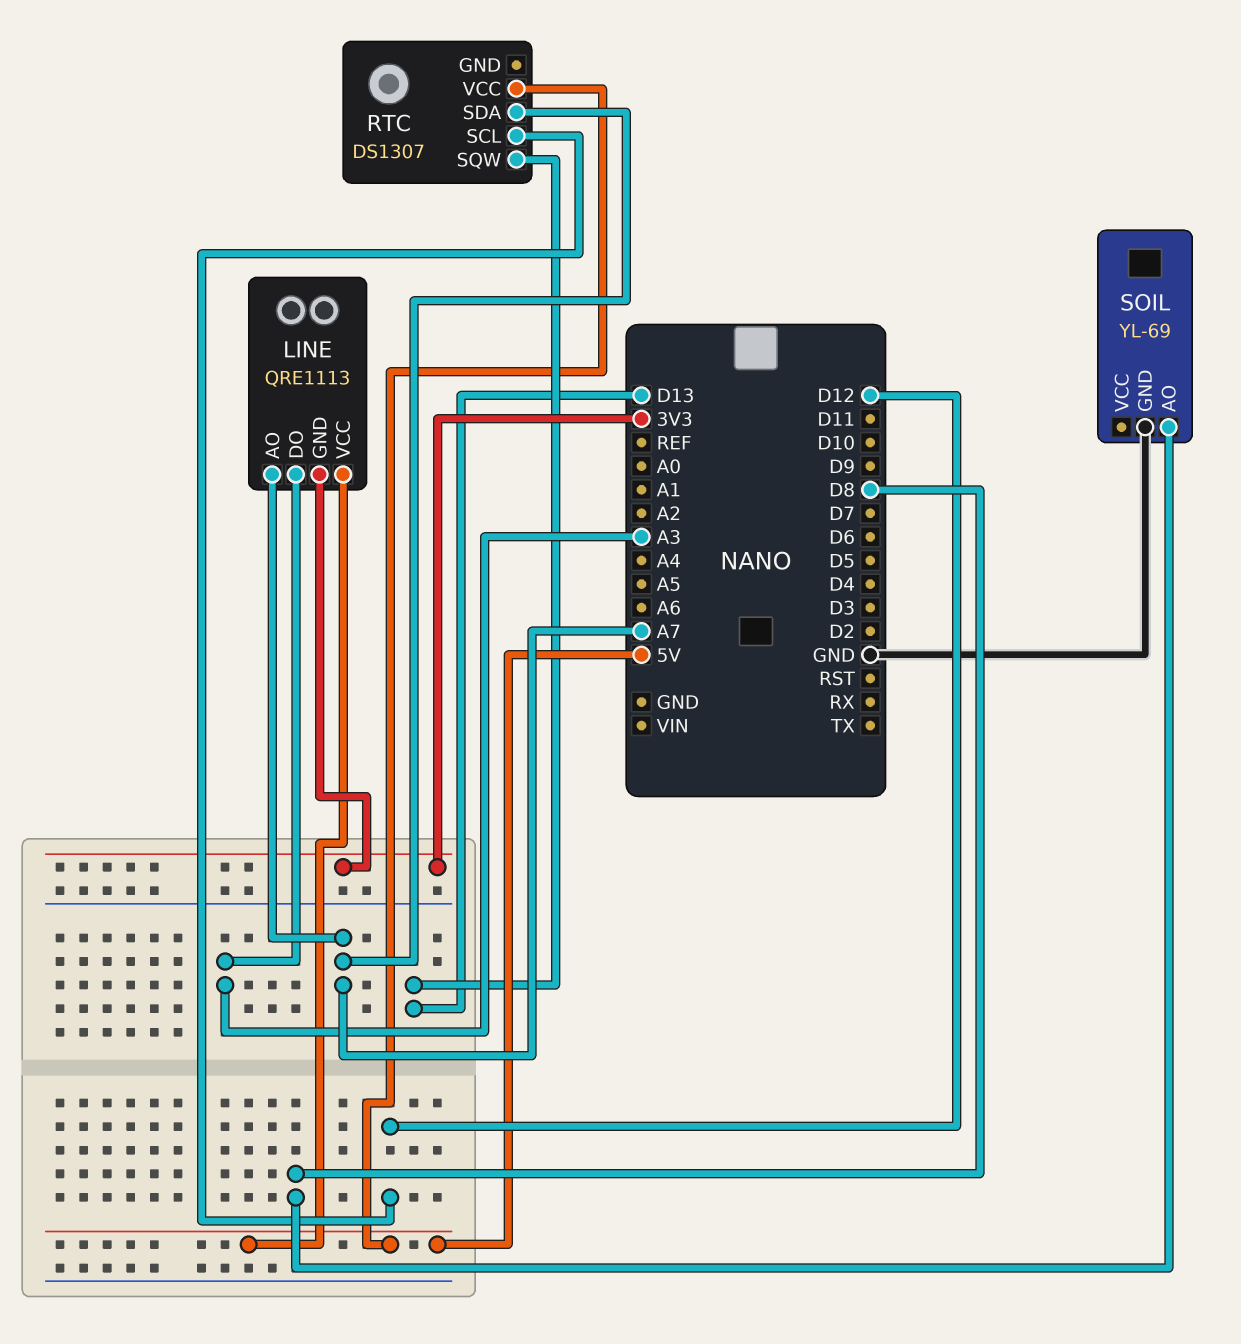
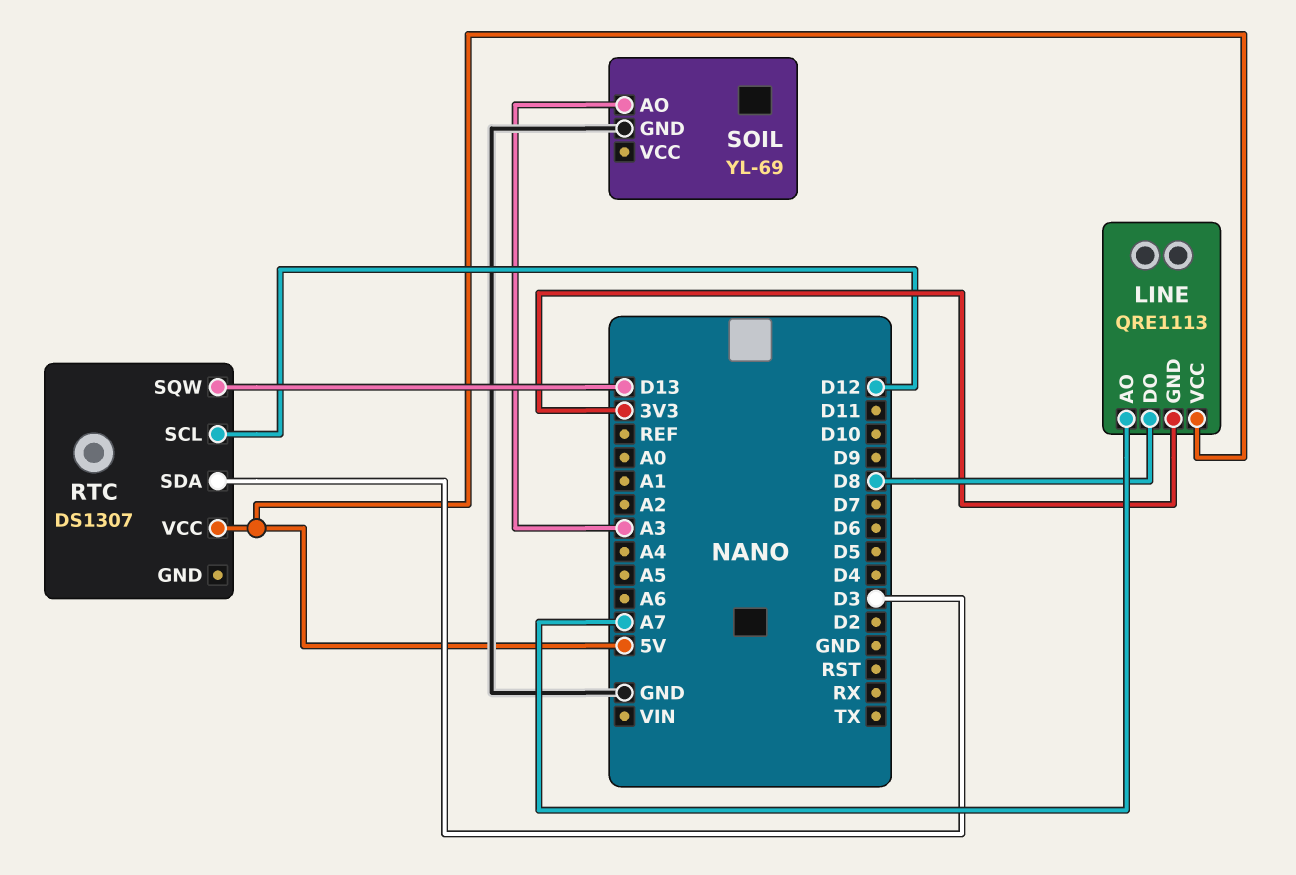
LINE pin DO: A3 -> D8
RTC pin SDA: A7 -> D3
SOIL pin AO: D8 -> A3

